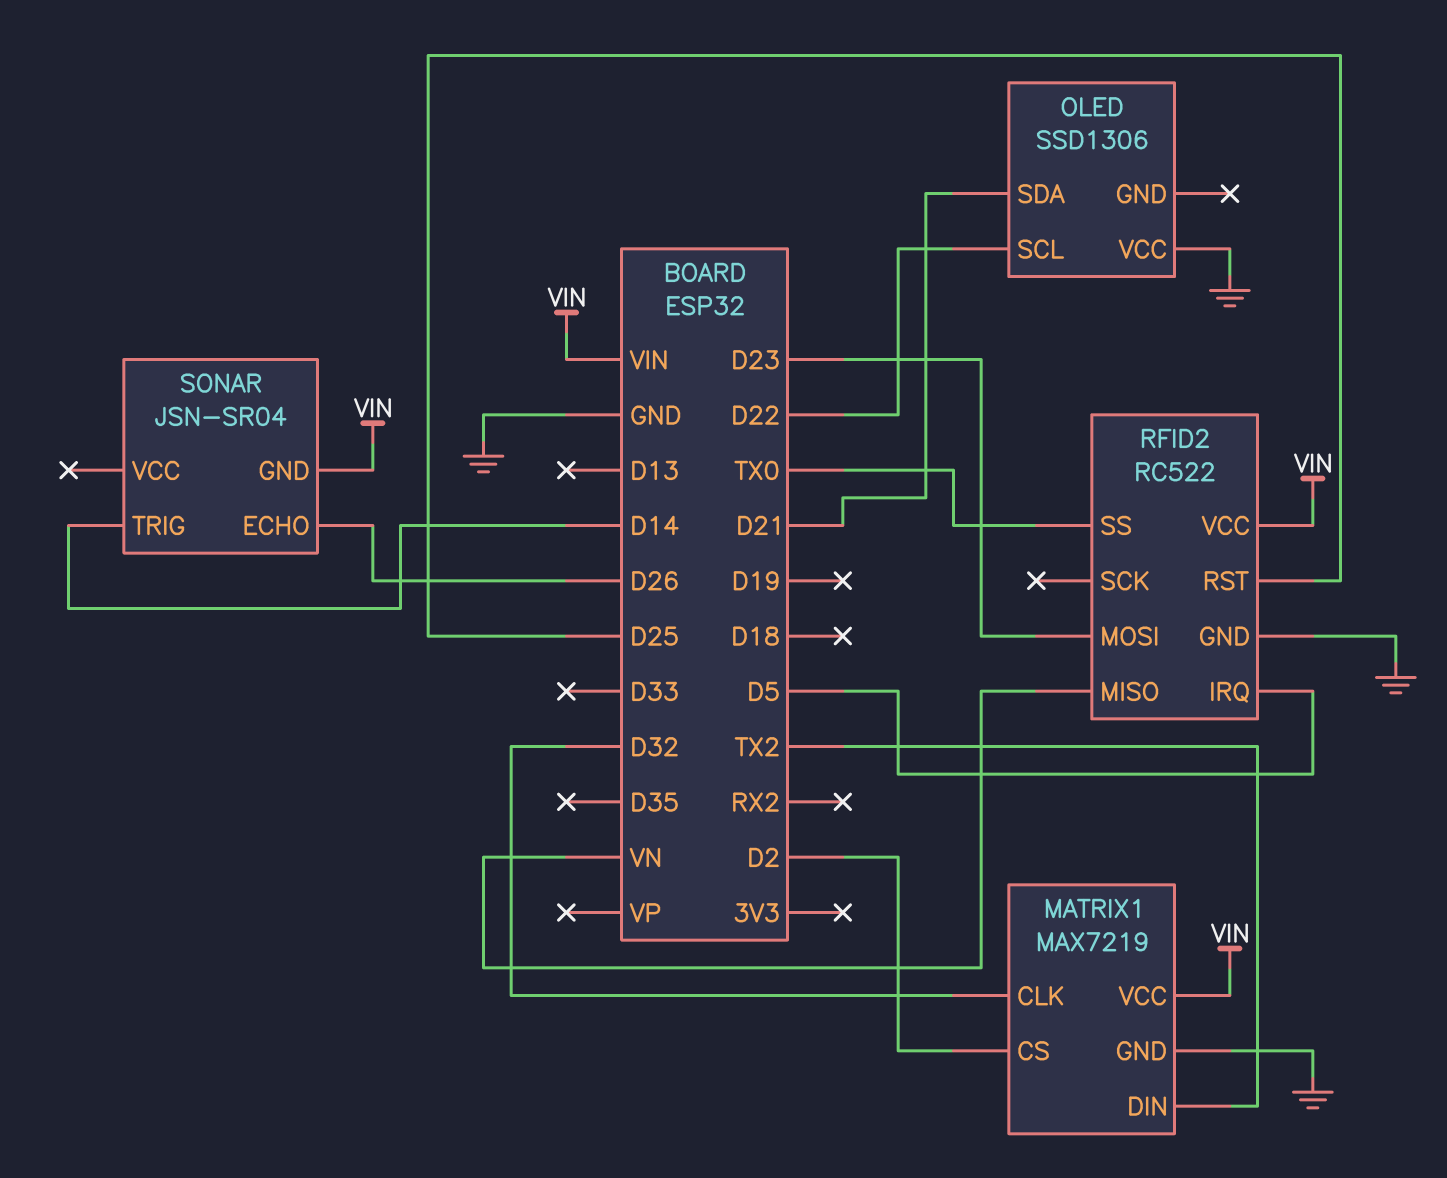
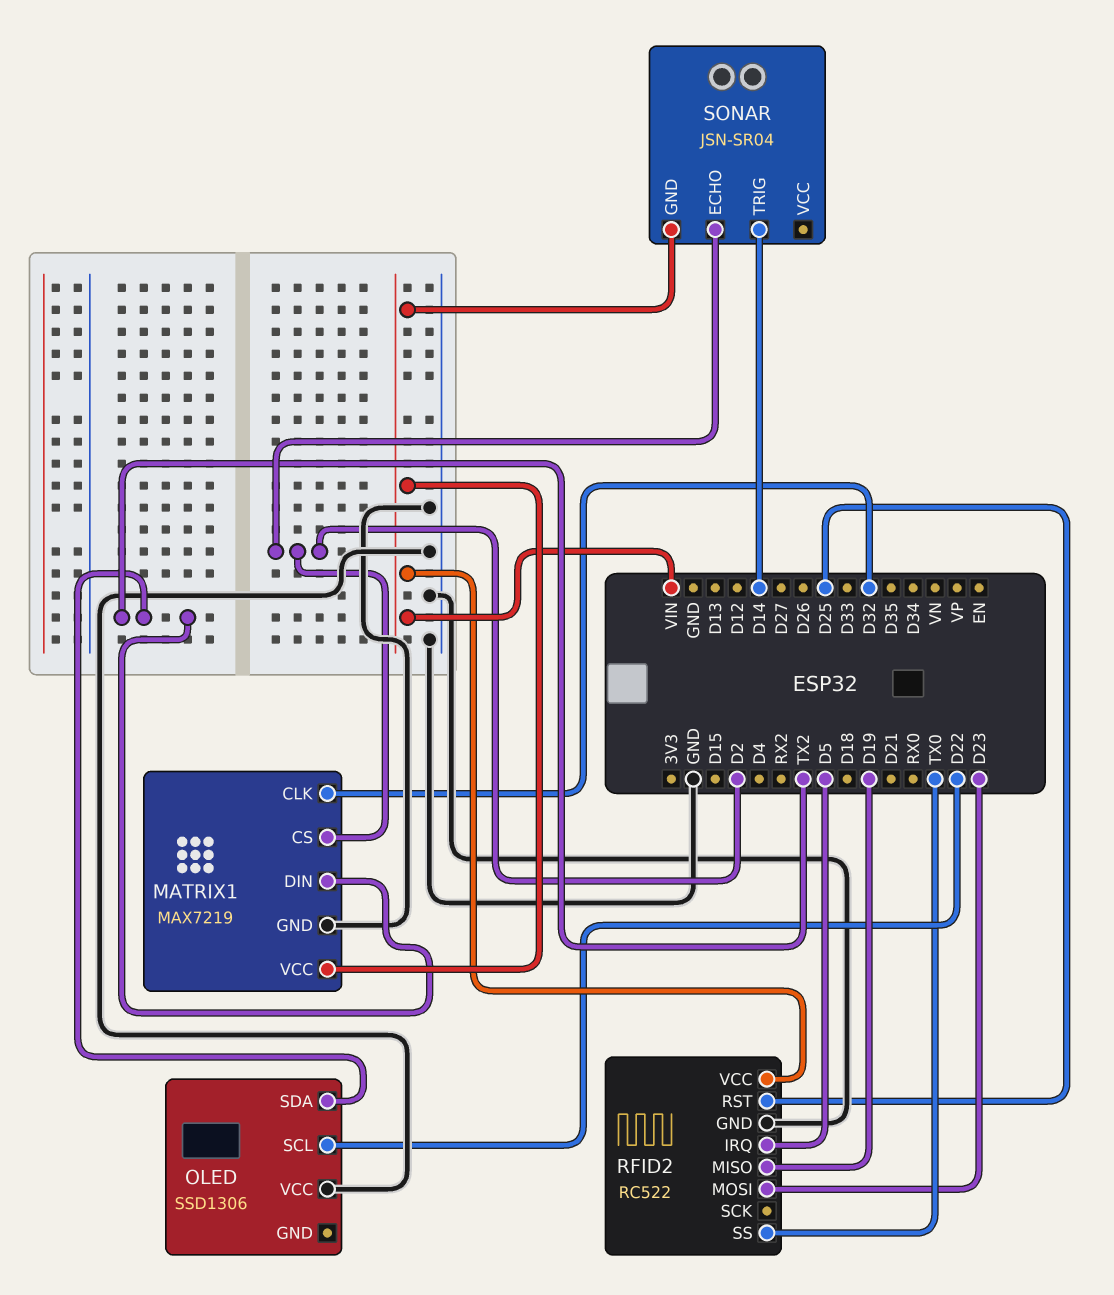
OLED pin SDA: D21 -> TX2
RFID2 pin MISO: VN -> D19
SONAR pin ECHO: D26 -> D2

